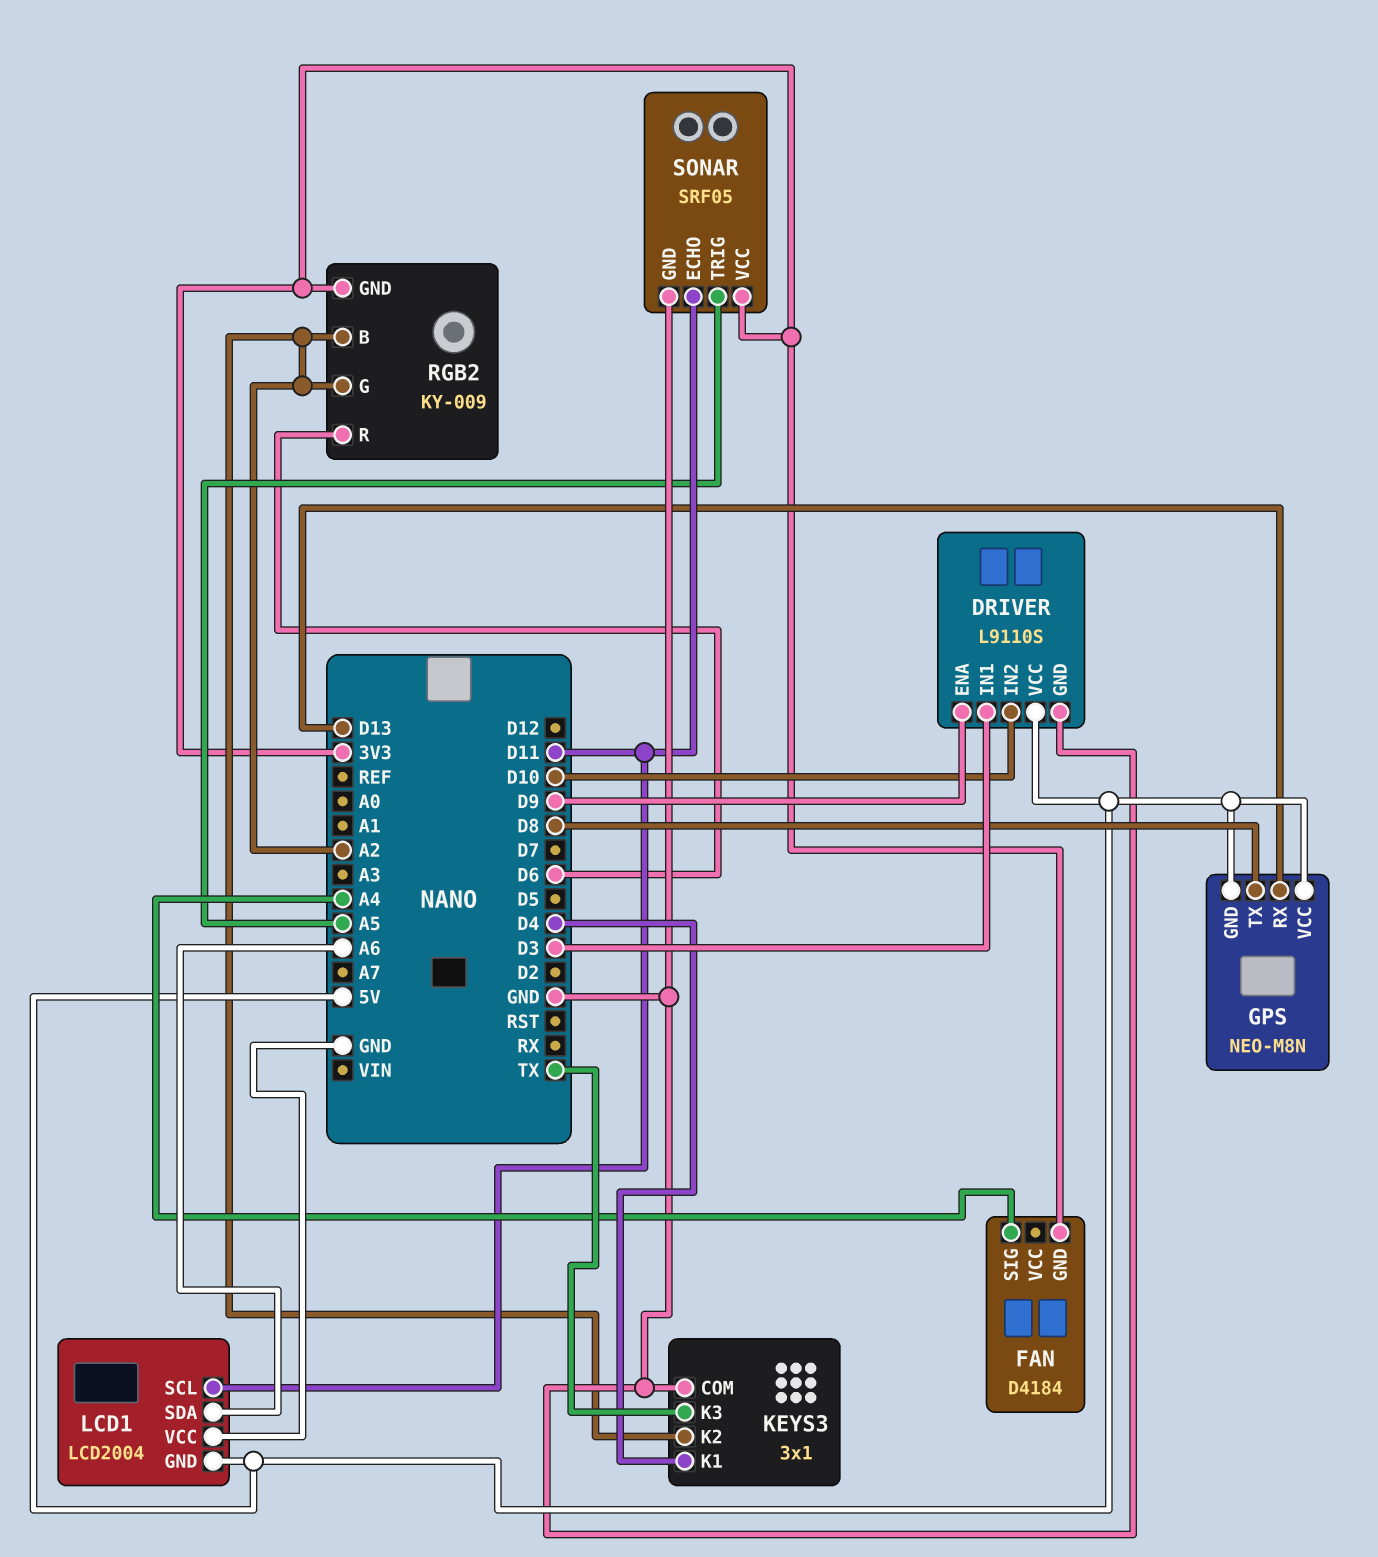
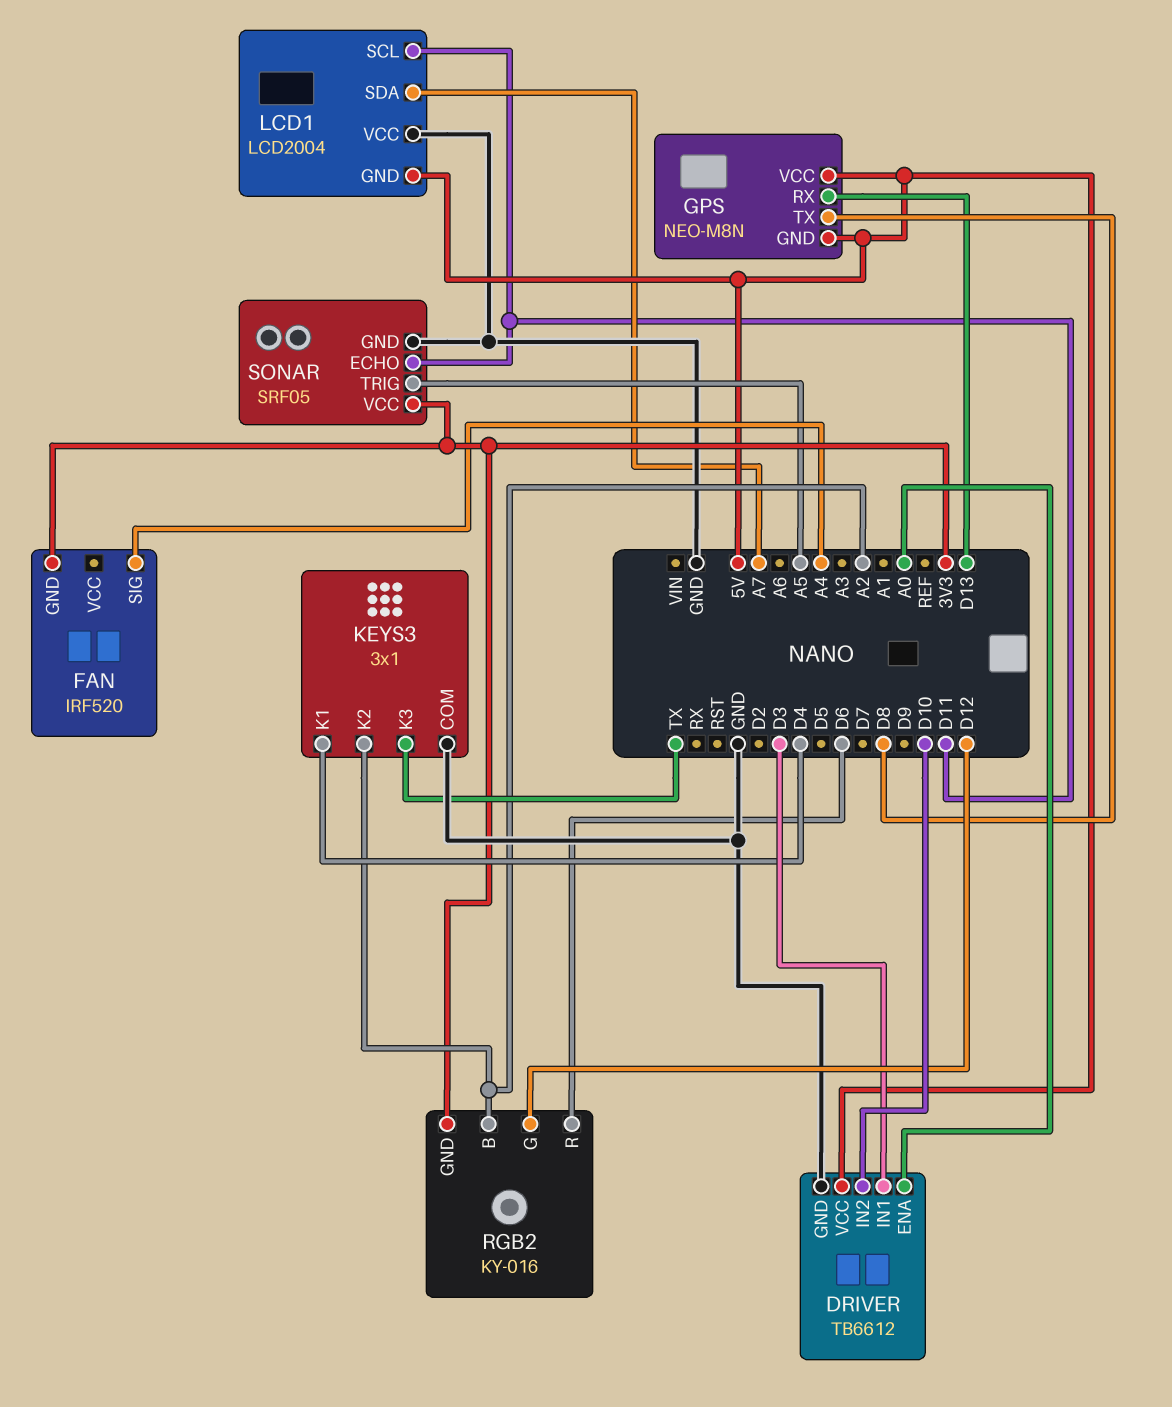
DRIVER: L9110S -> TB6612
DRIVER pin ENA: D9 -> A0
FAN: D4184 -> IRF520
LCD1 pin SDA: A6 -> A7
RGB2: KY-009 -> KY-016
RGB2 pin G: A2 -> D12

